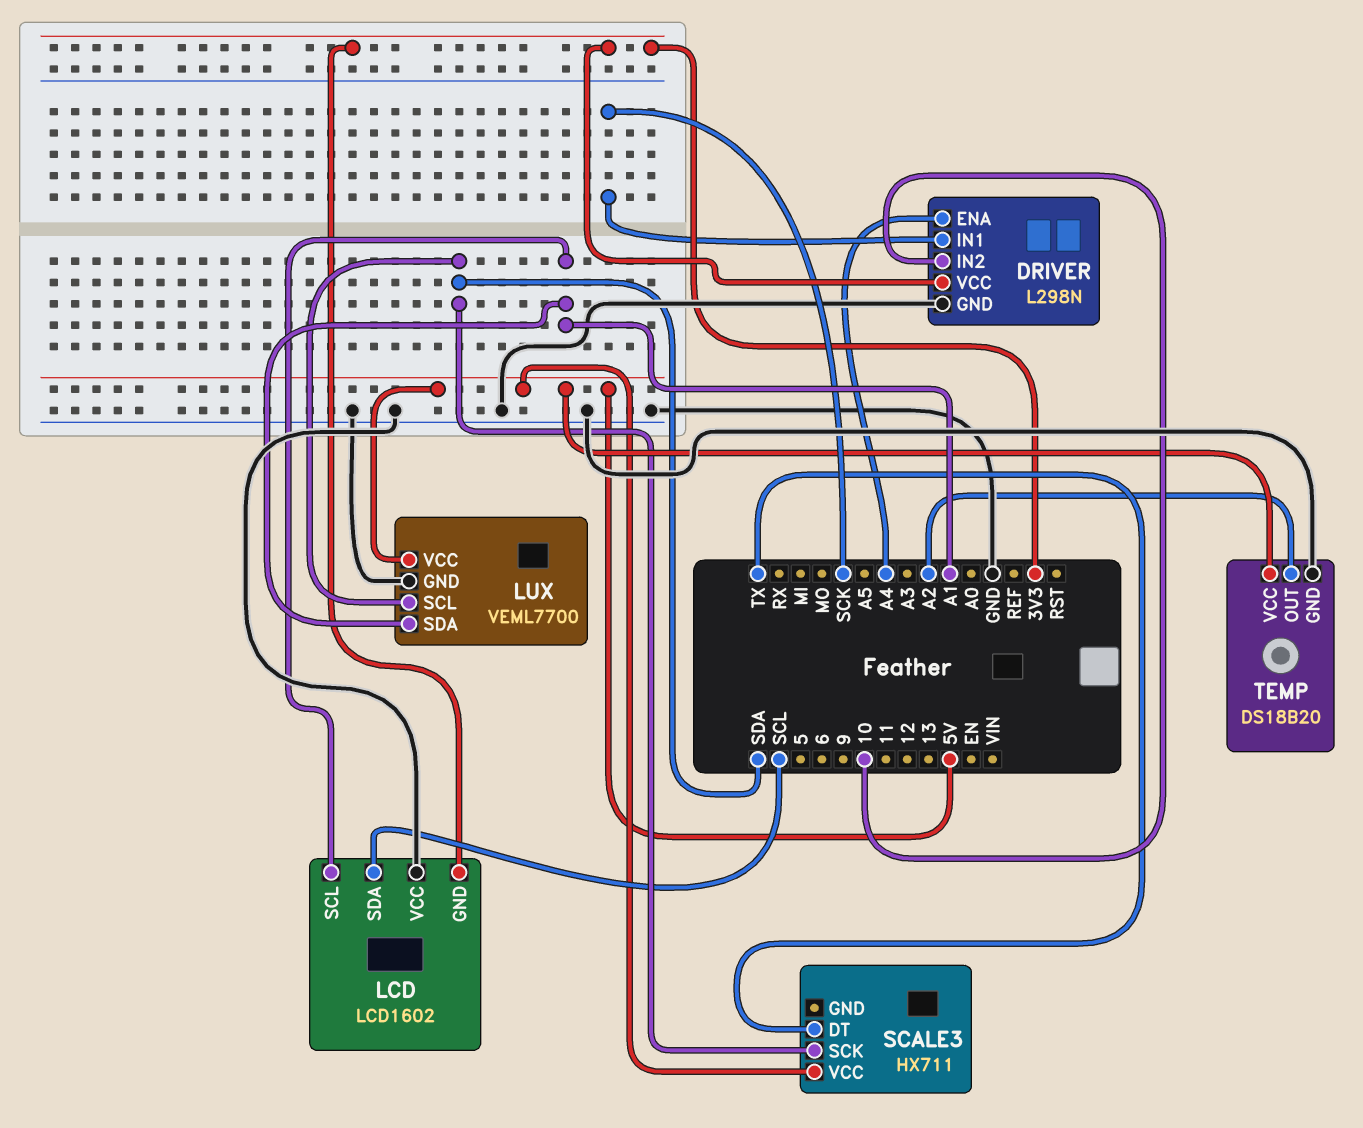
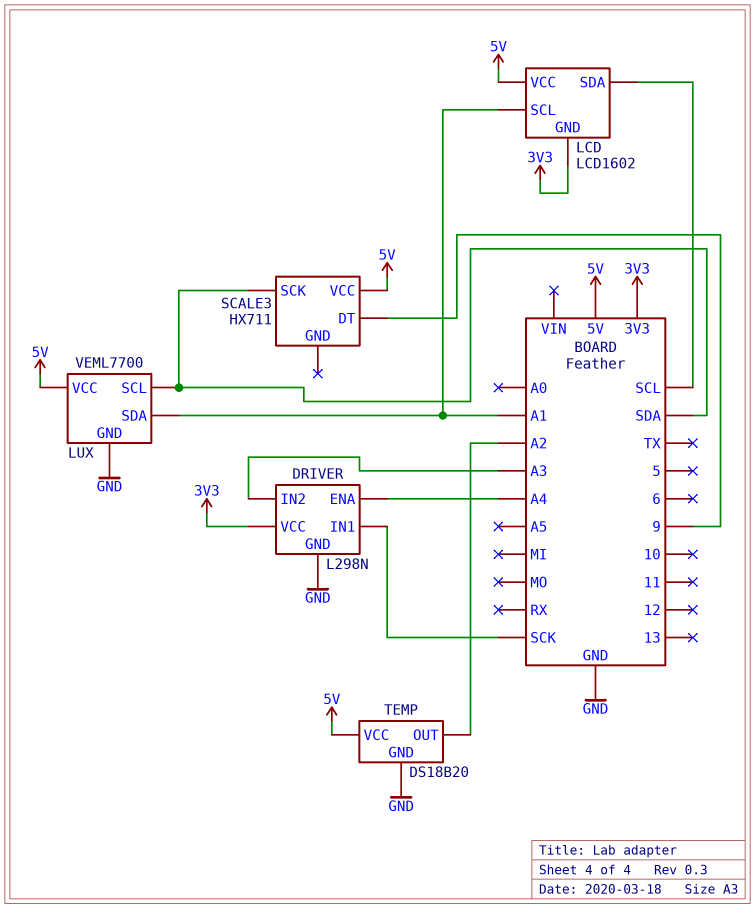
DRIVER pin IN2: 10 -> A3
LCD pin VCC: GND -> 5V
SCALE3 pin DT: TX -> 9

